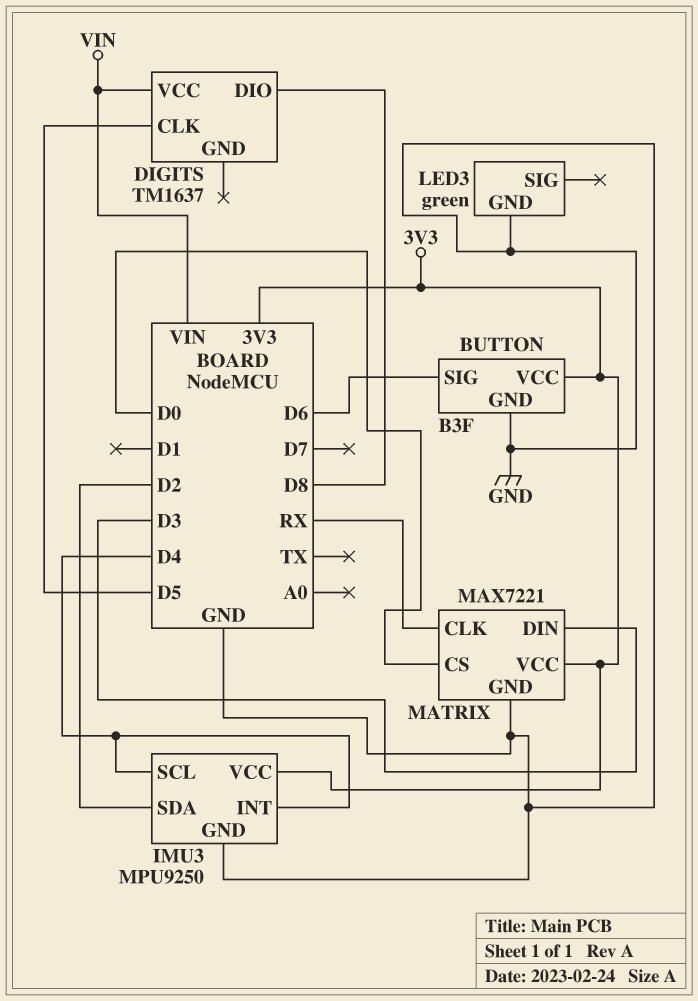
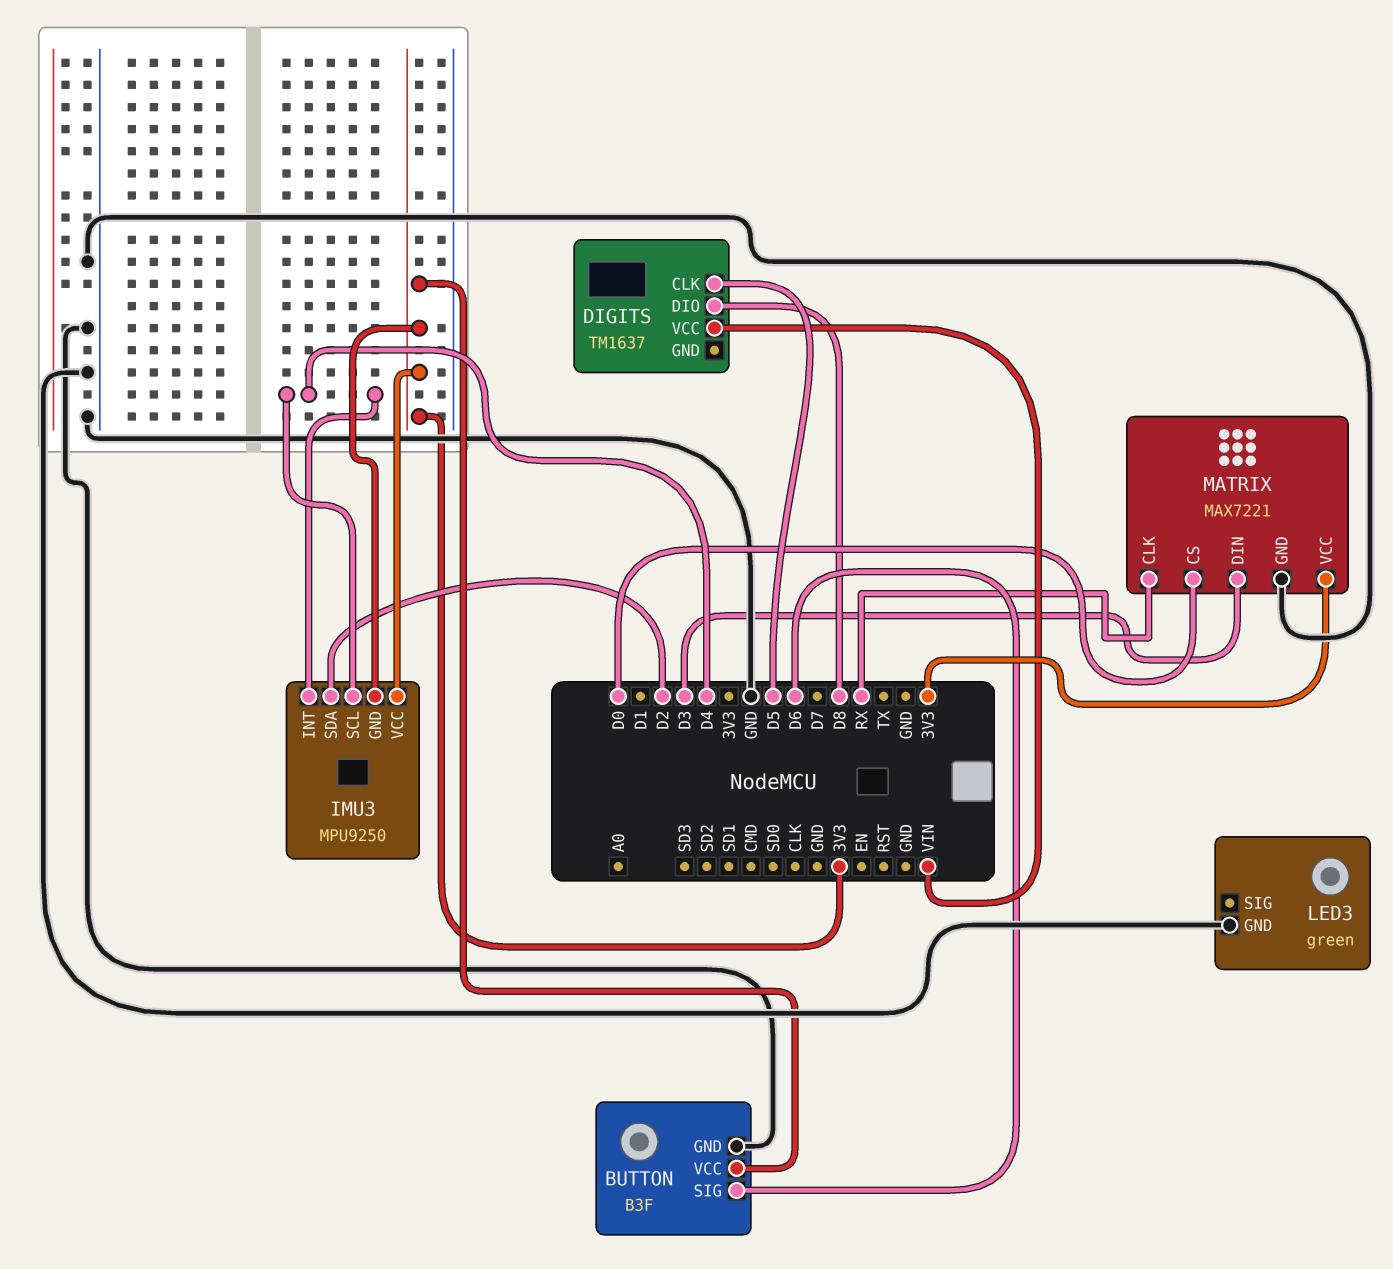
IMU3 pin GND: GND -> 3V3

